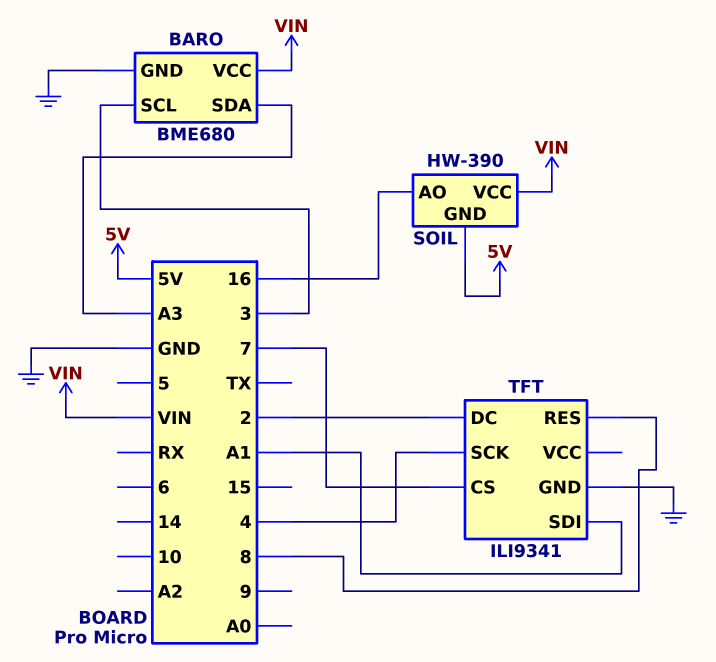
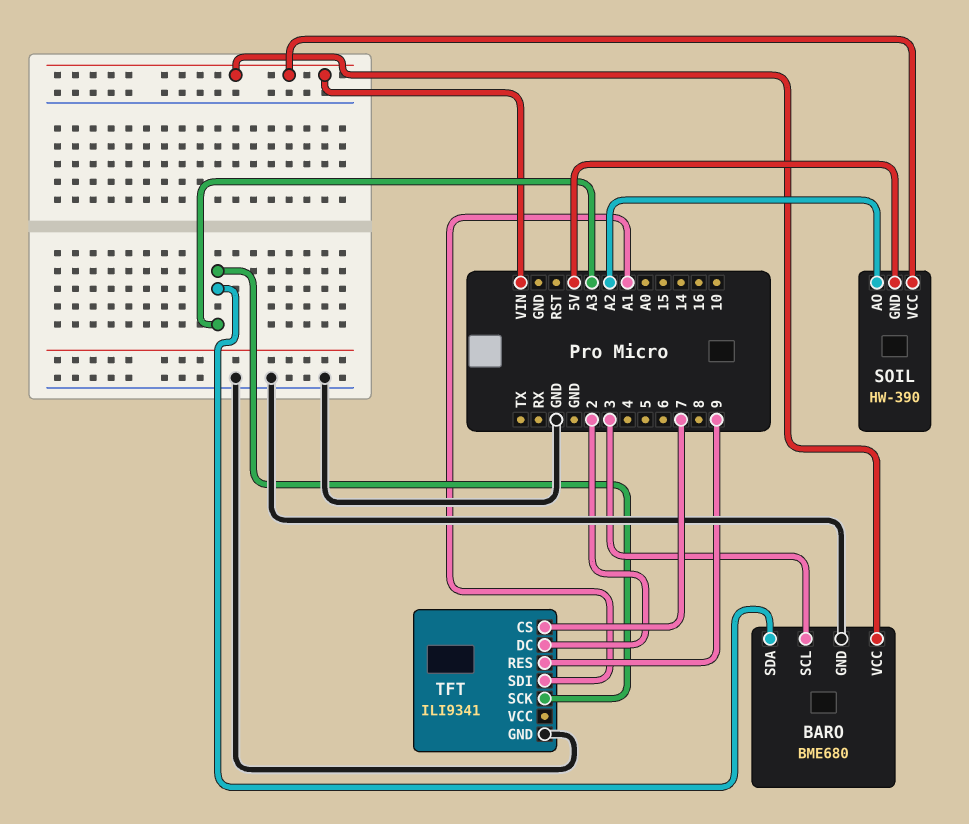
SOIL pin AO: 16 -> A2
TFT pin RES: 8 -> 9
TFT pin SCK: 4 -> A3

